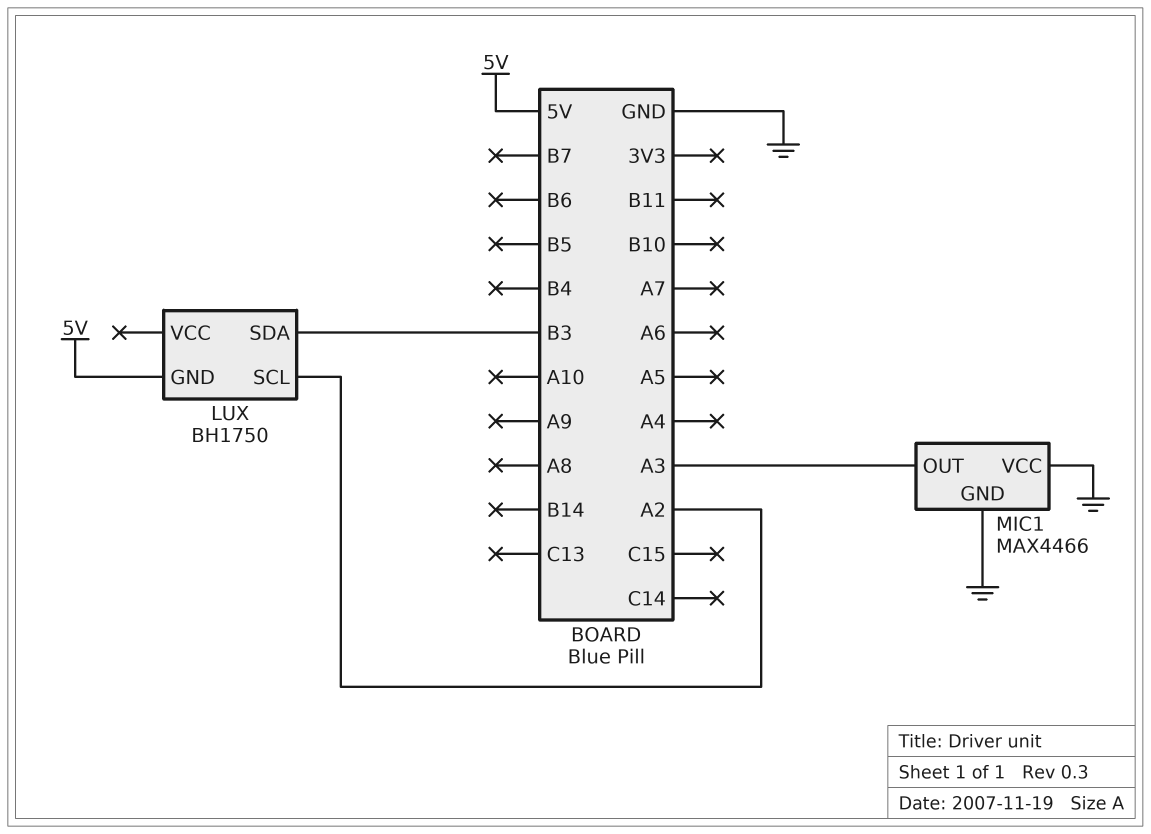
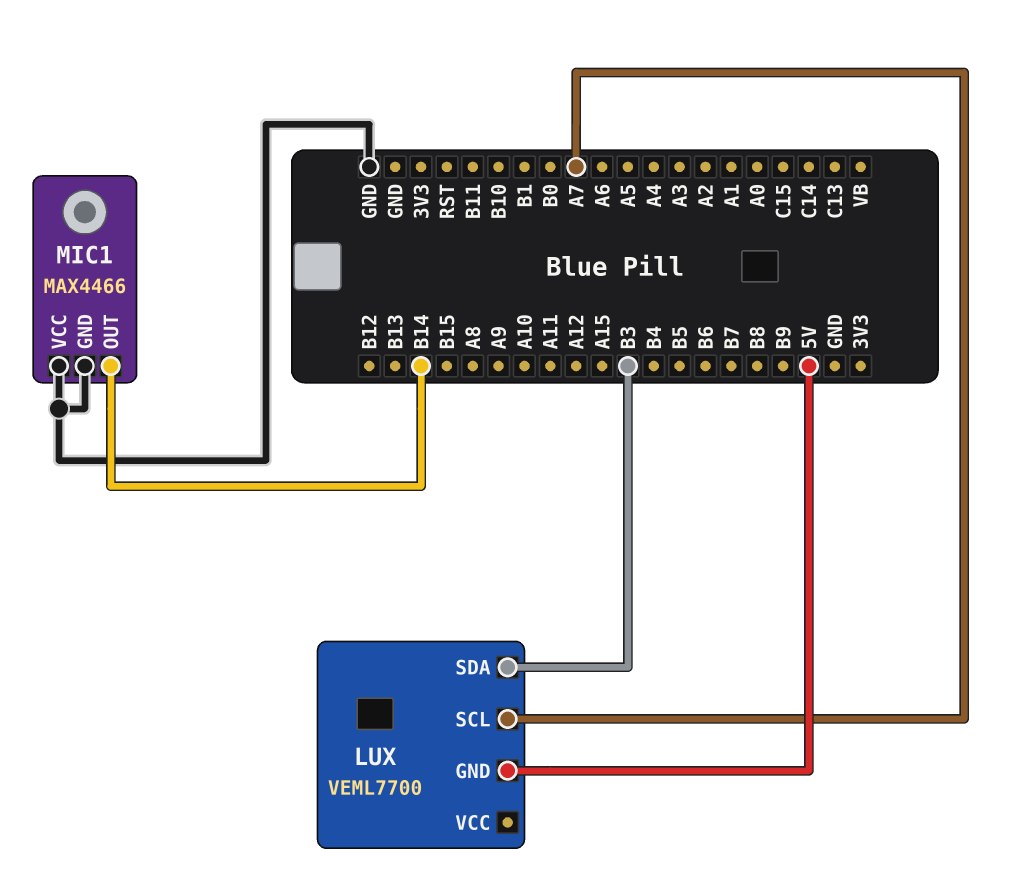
LUX: BH1750 -> VEML7700
LUX pin SCL: A2 -> A7
MIC1 pin OUT: A3 -> B14

